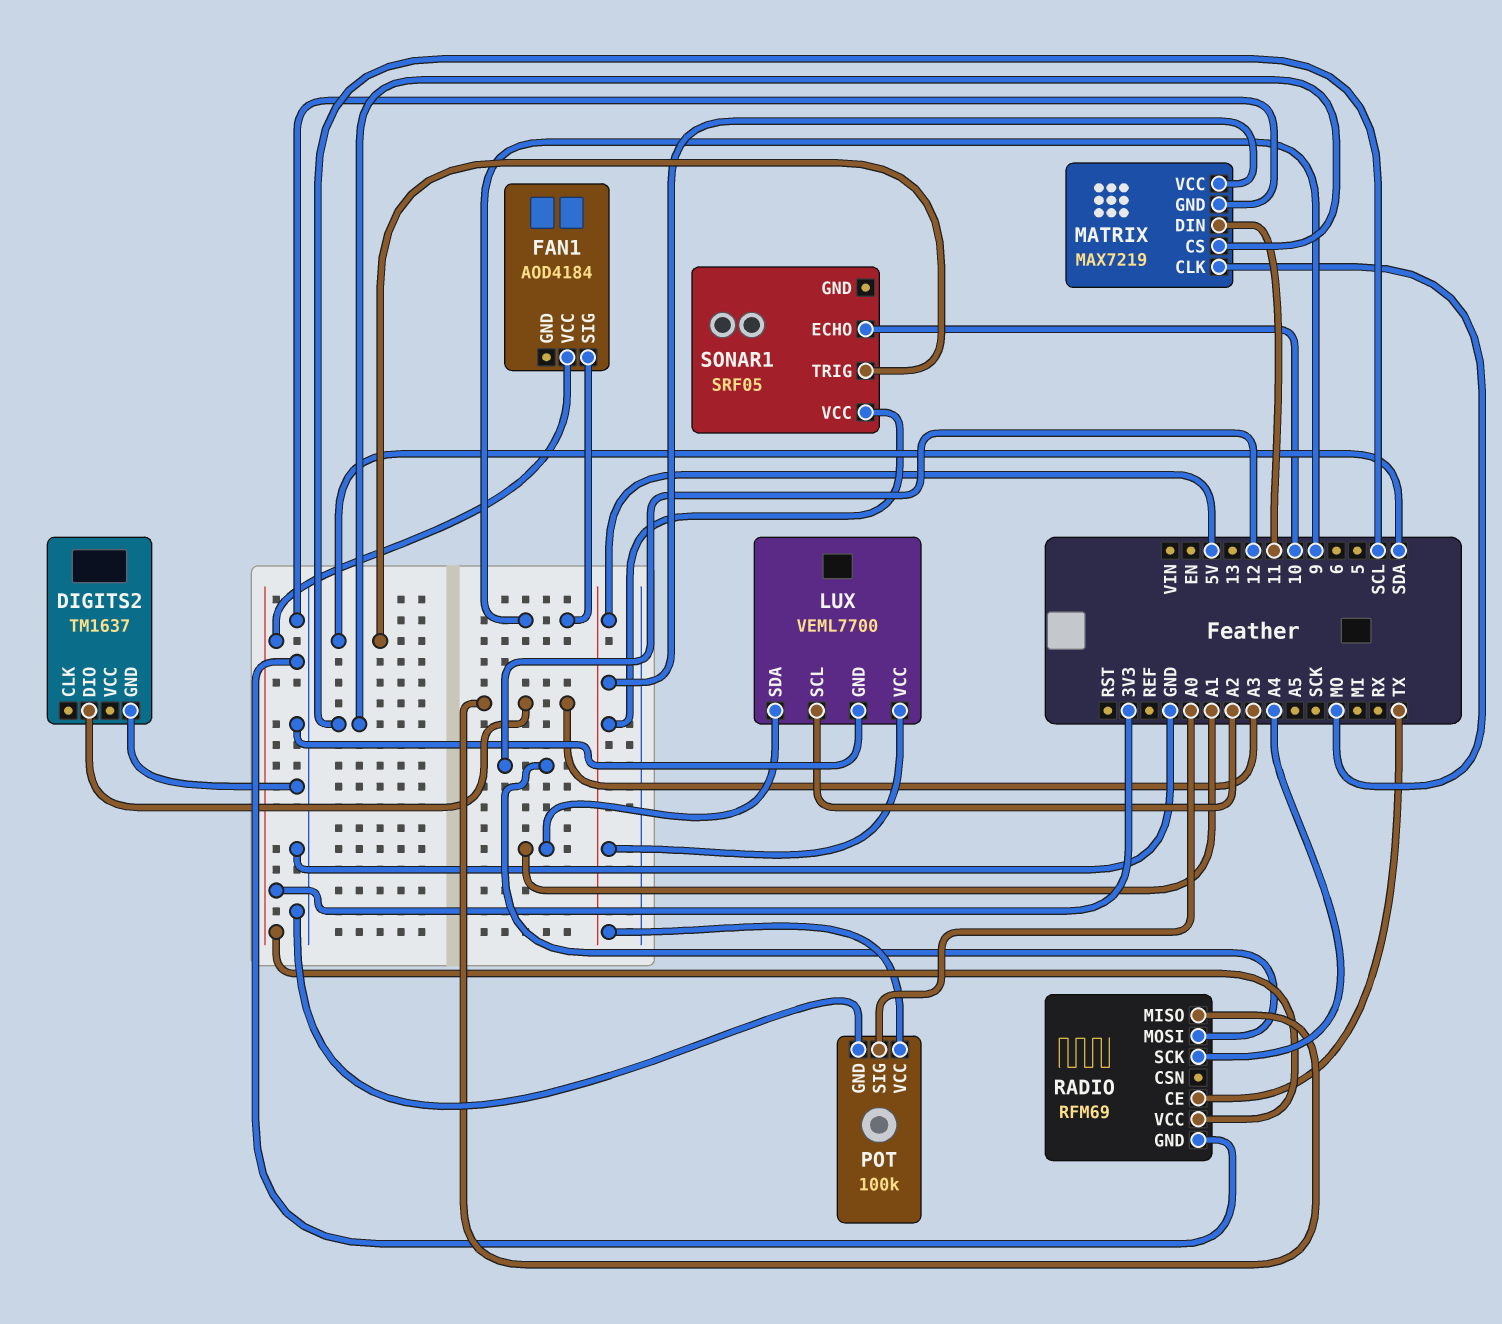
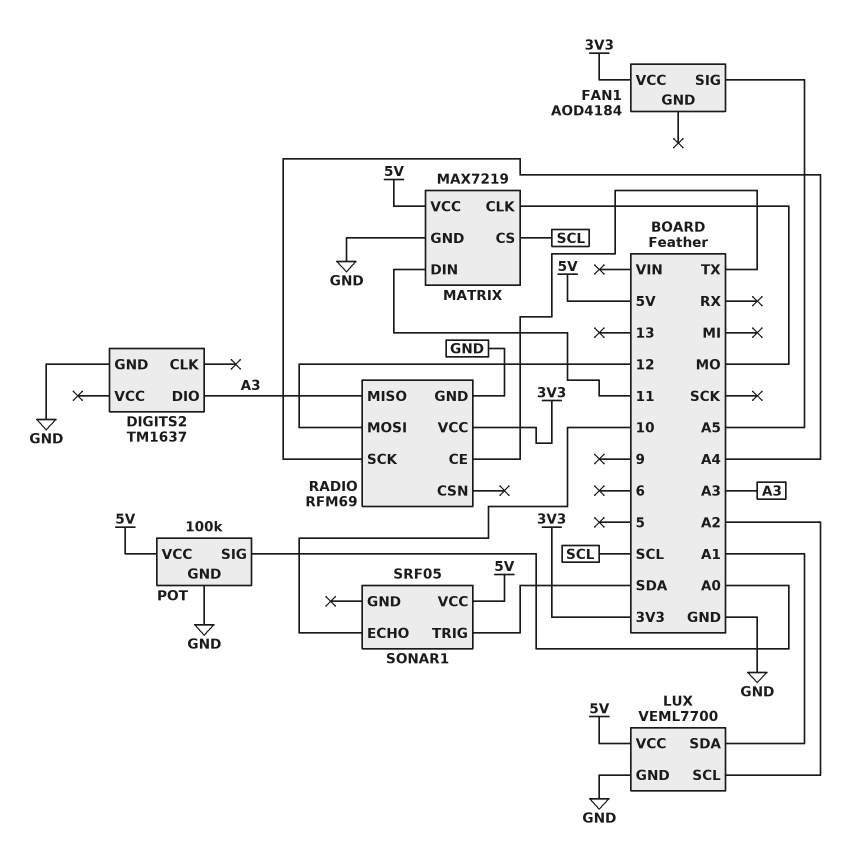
FAN1 pin SIG: 9 -> A5

